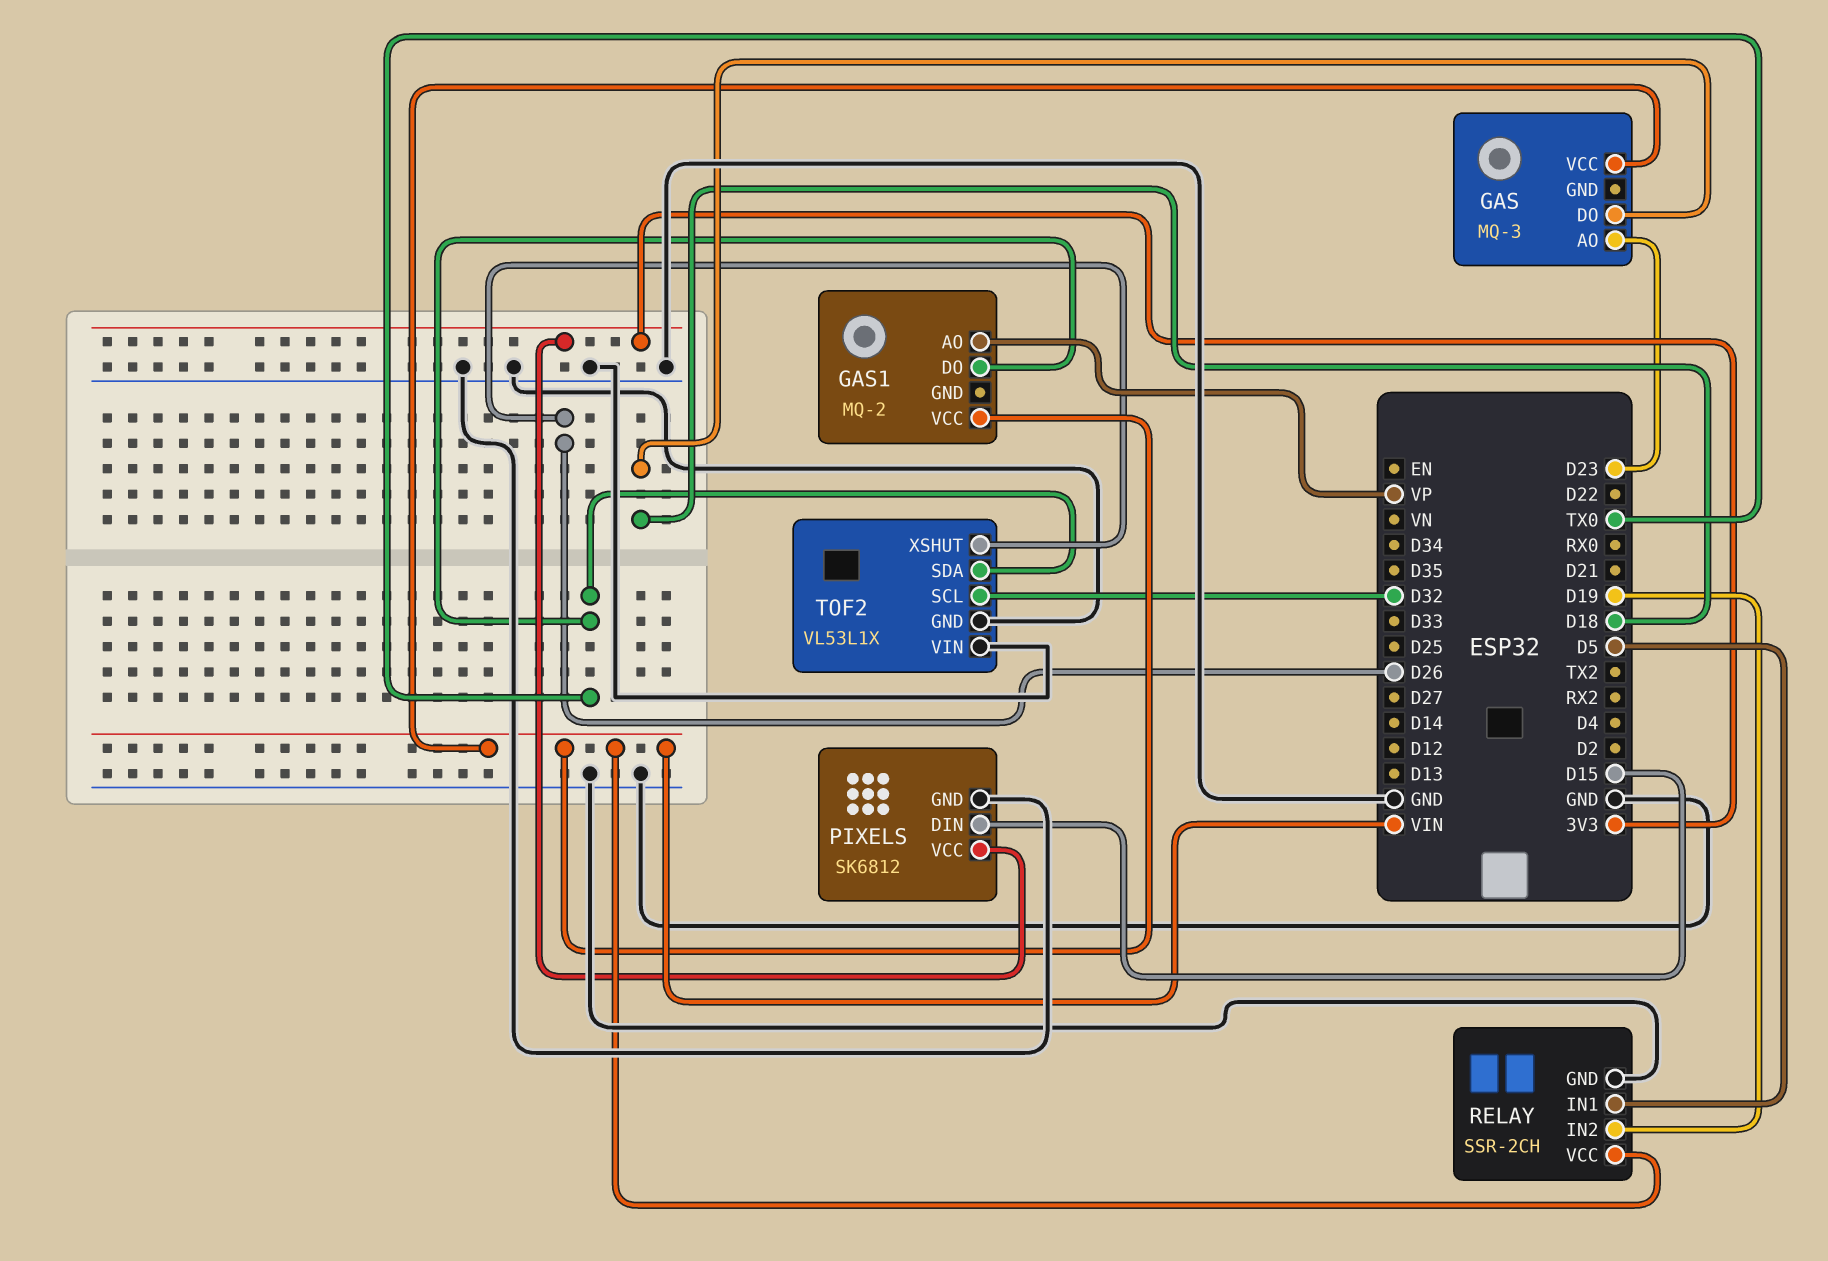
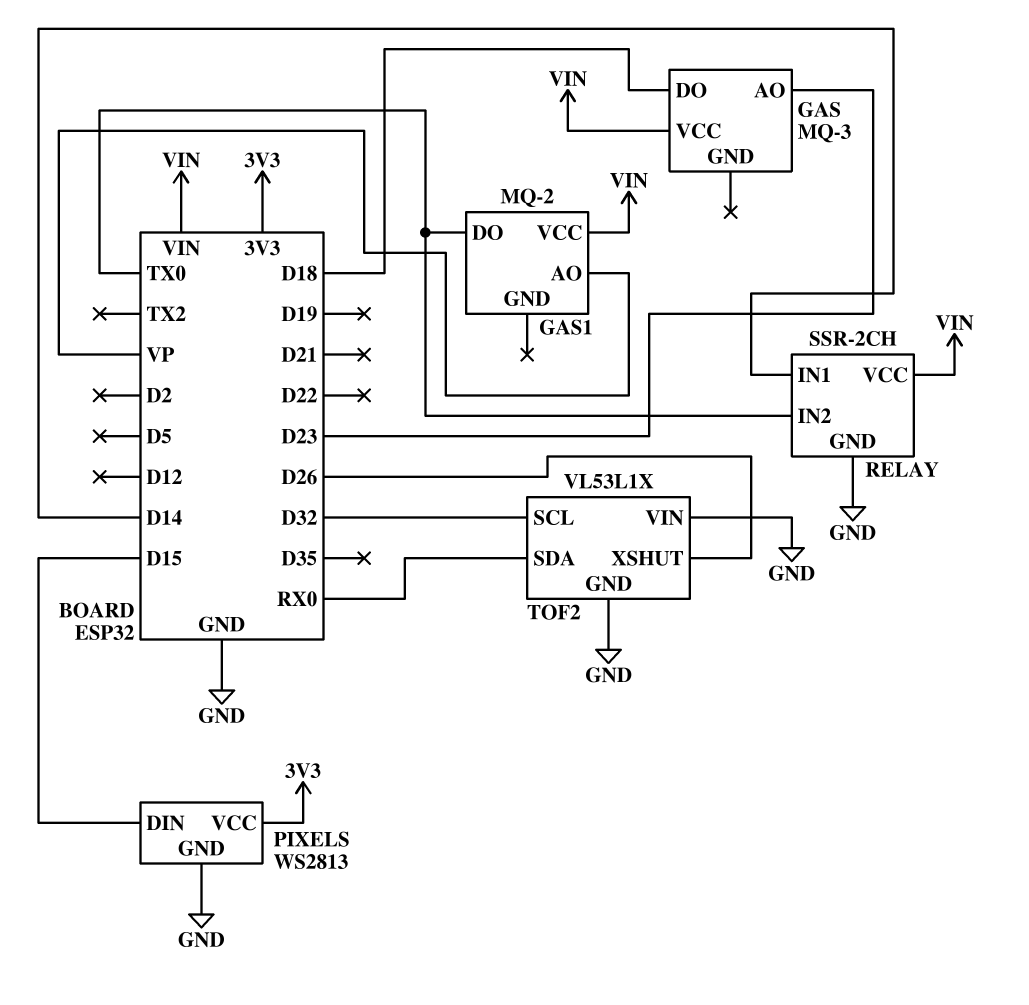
PIXELS: SK6812 -> WS2813
RELAY pin IN1: D5 -> D14
RELAY pin IN2: D19 -> TX0
TOF2 pin SDA: TX0 -> RX0

